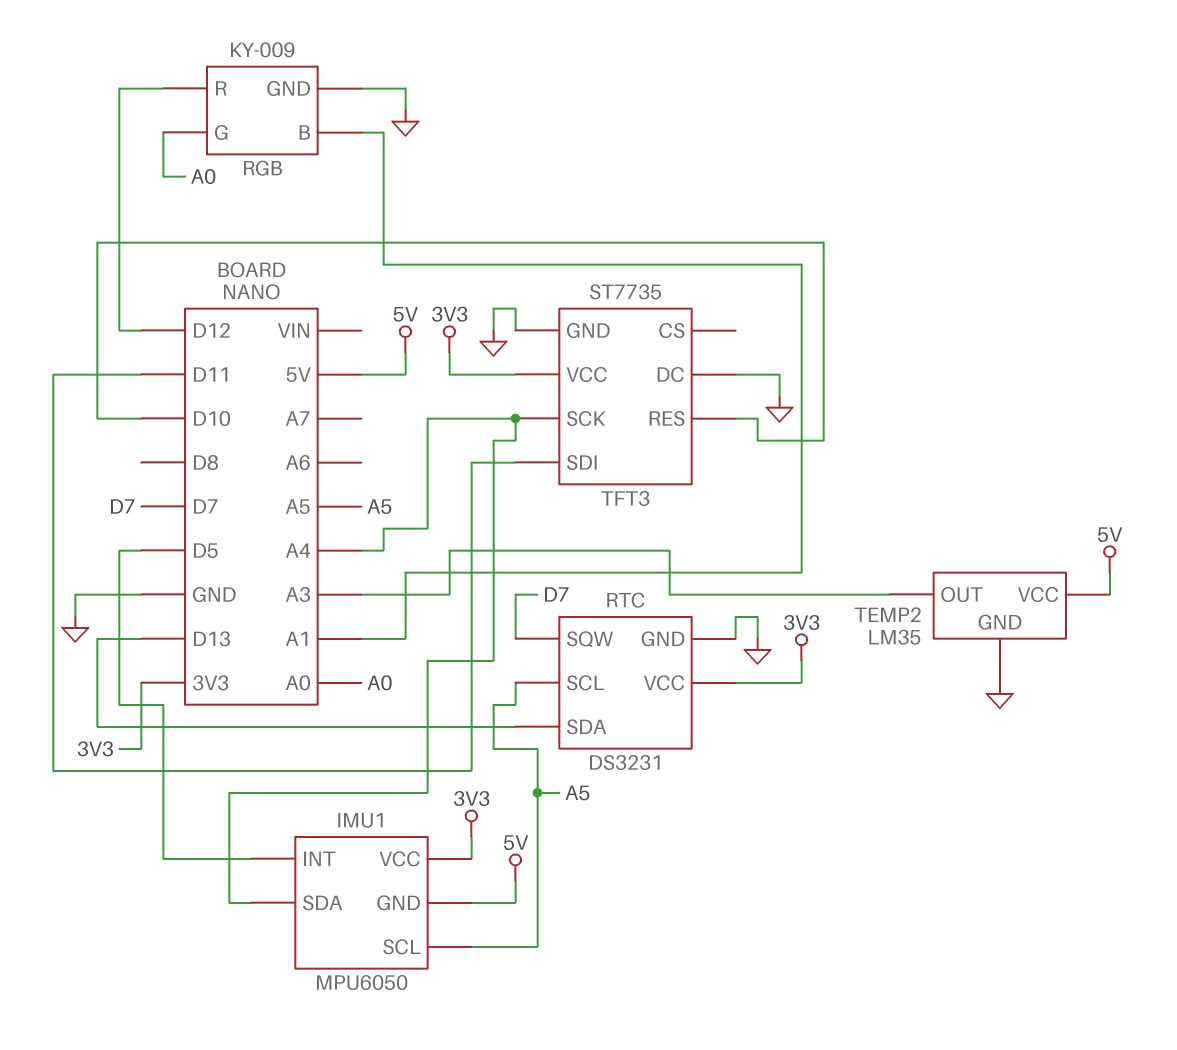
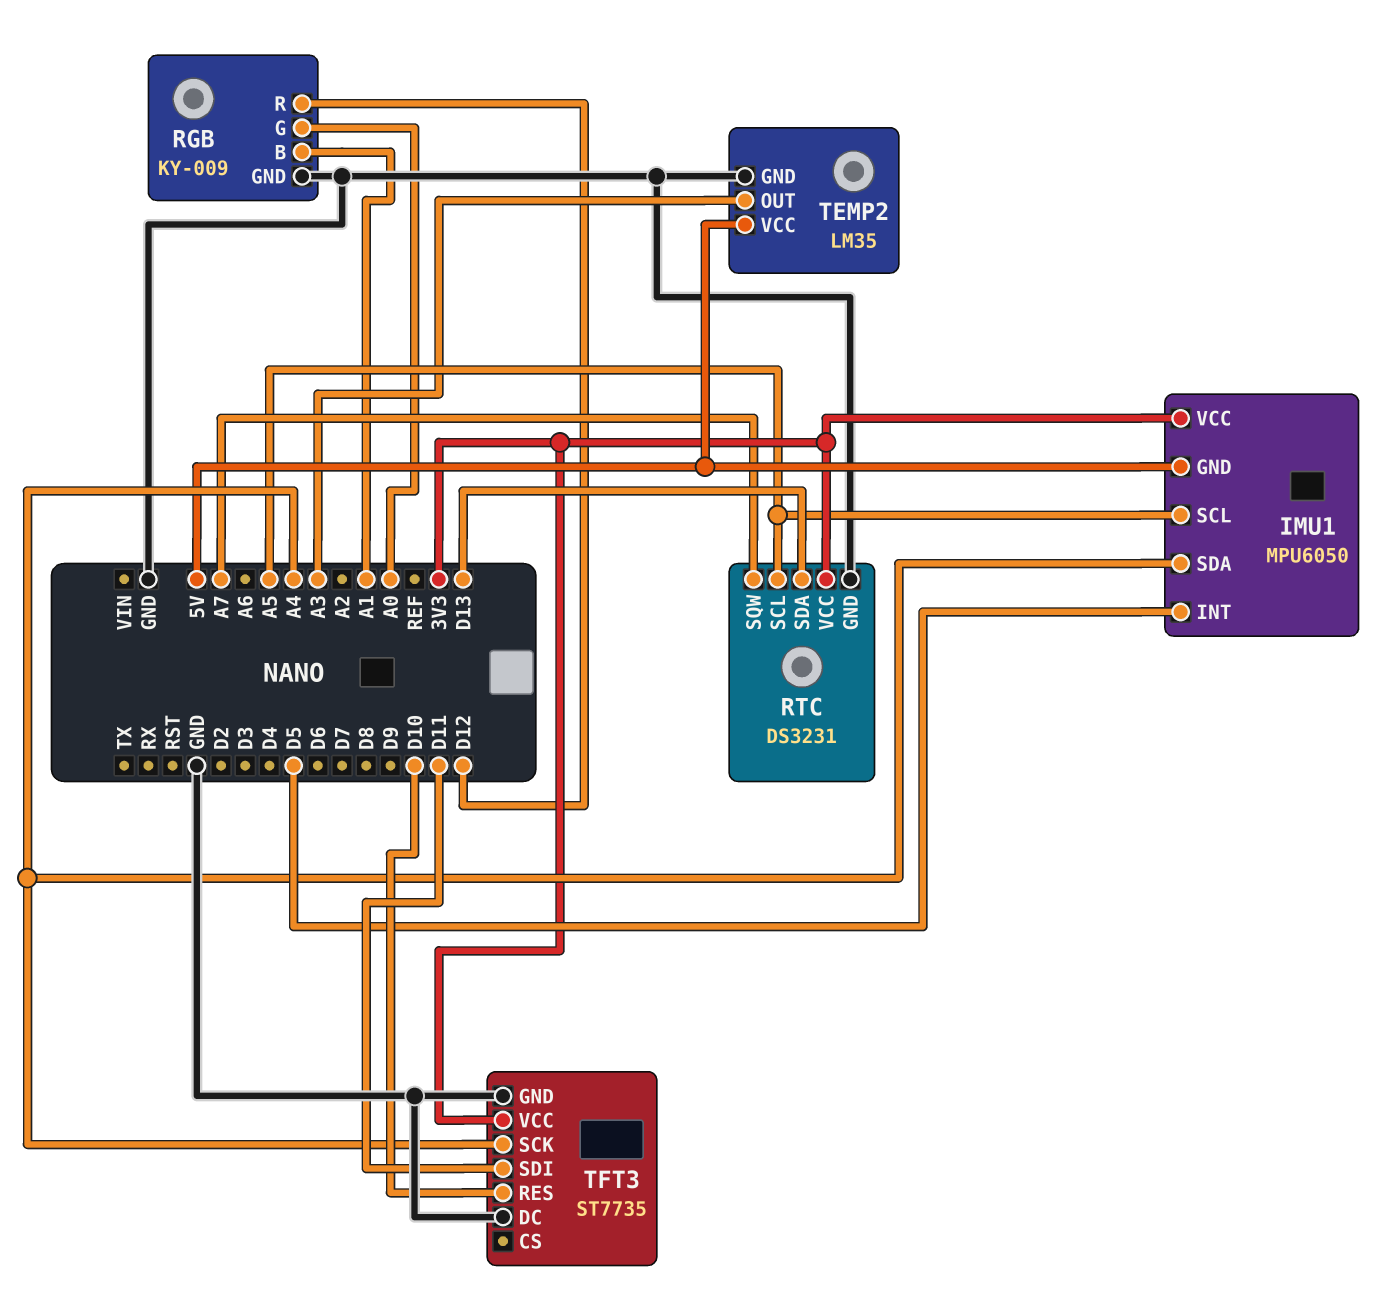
RTC pin SQW: D7 -> A7

